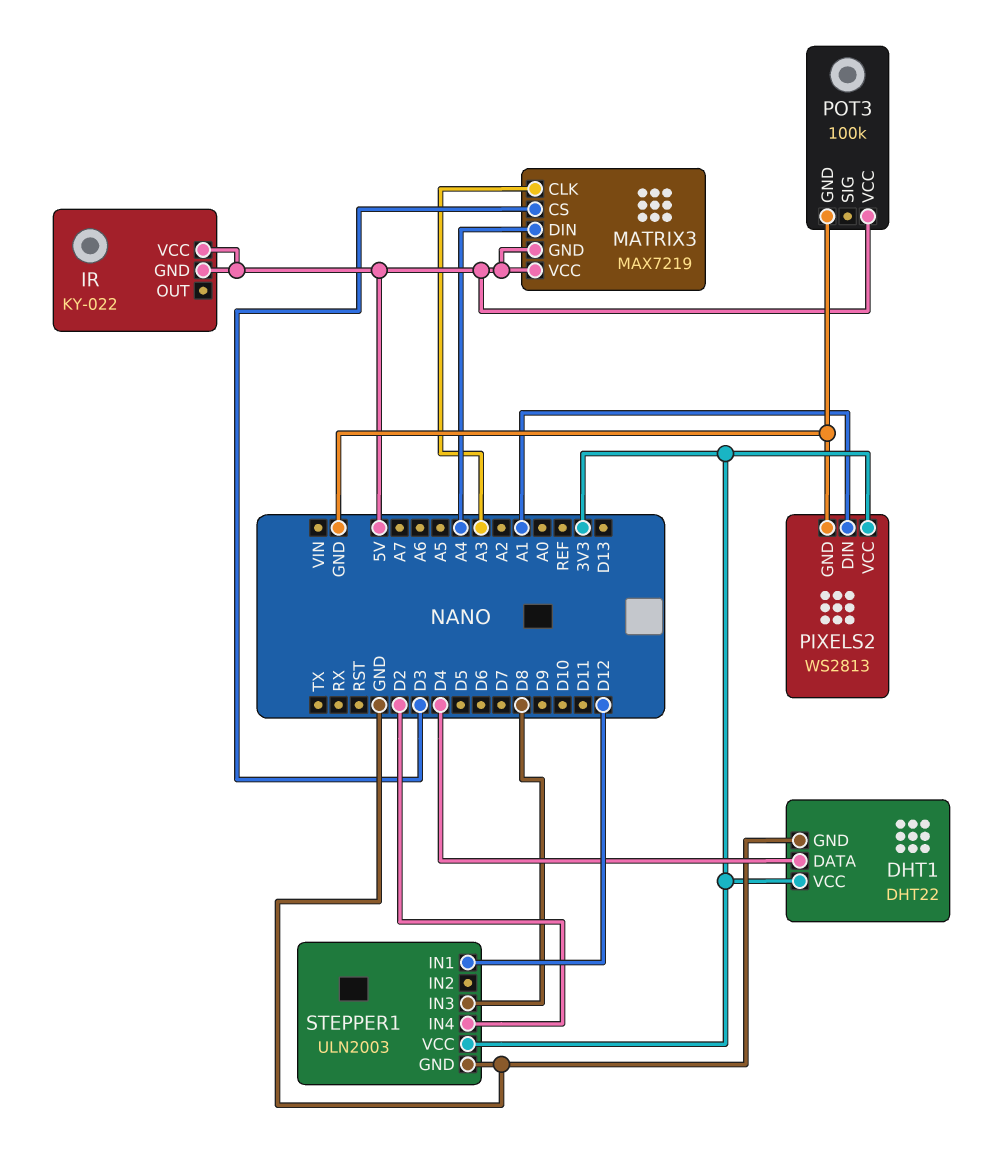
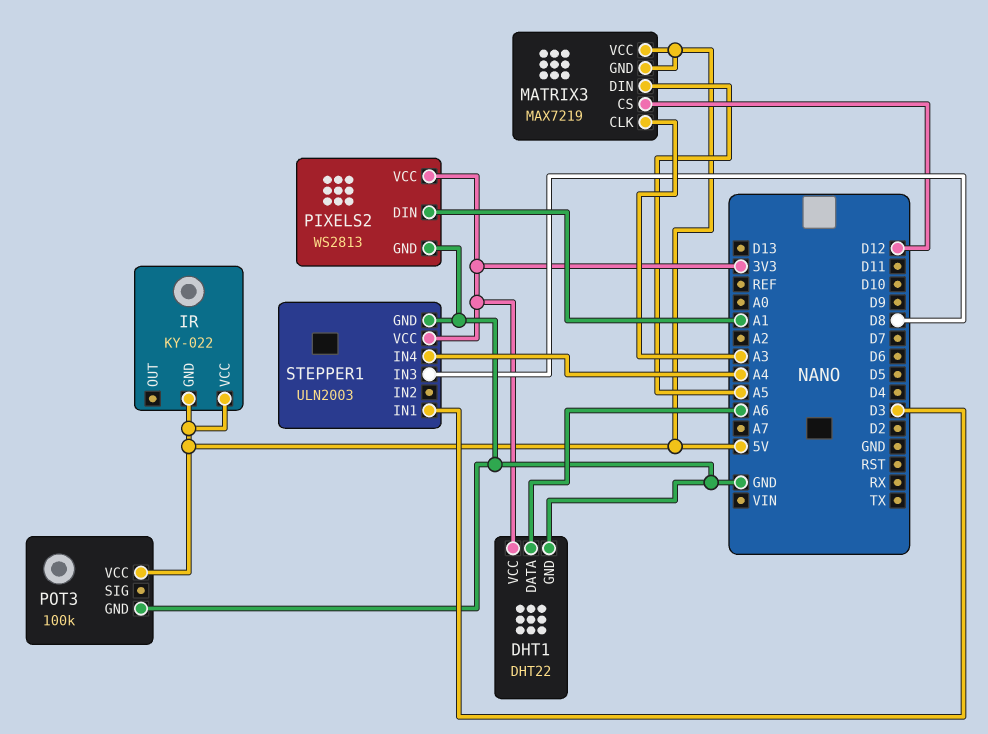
DHT1 pin DATA: D4 -> A6
MATRIX3 pin CS: D3 -> D12
MATRIX3 pin DIN: A4 -> A5
STEPPER1 pin IN1: D12 -> D3
STEPPER1 pin IN4: D2 -> A4

